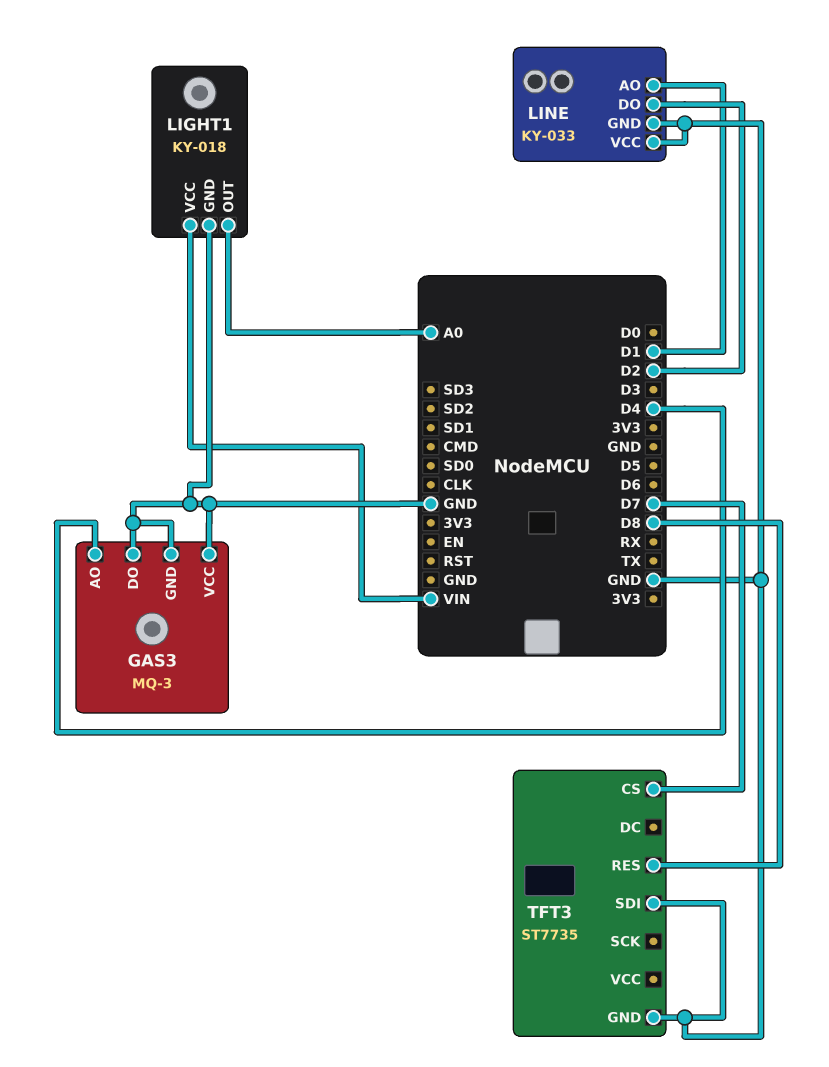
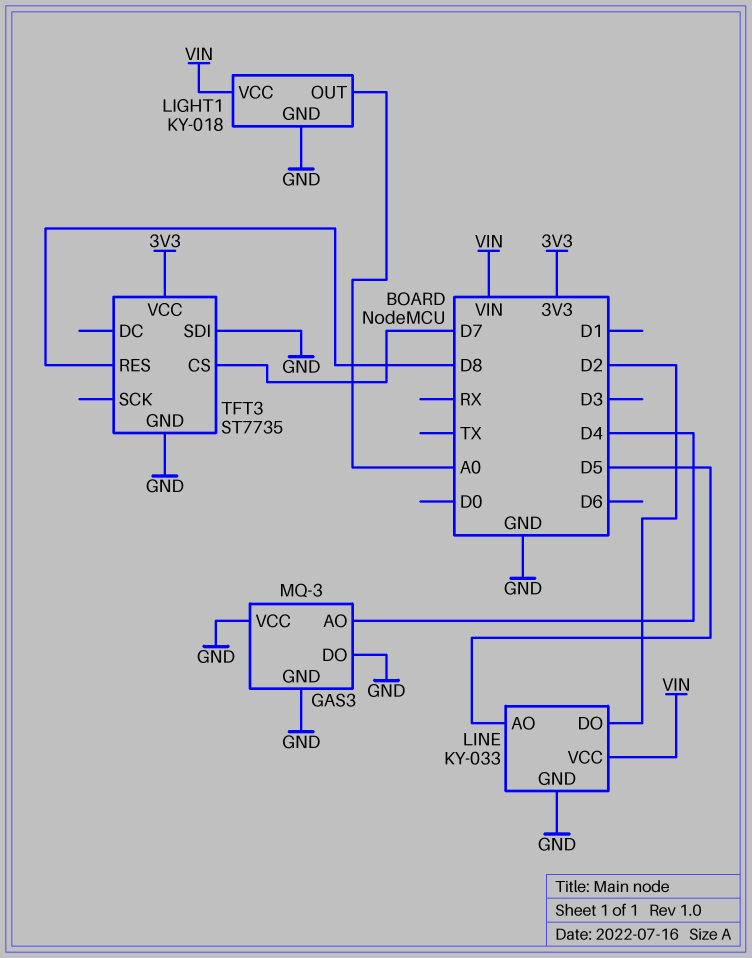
LINE pin AO: D1 -> D5
LINE pin VCC: GND -> VIN
TFT3 pin VCC: none -> 3V3

